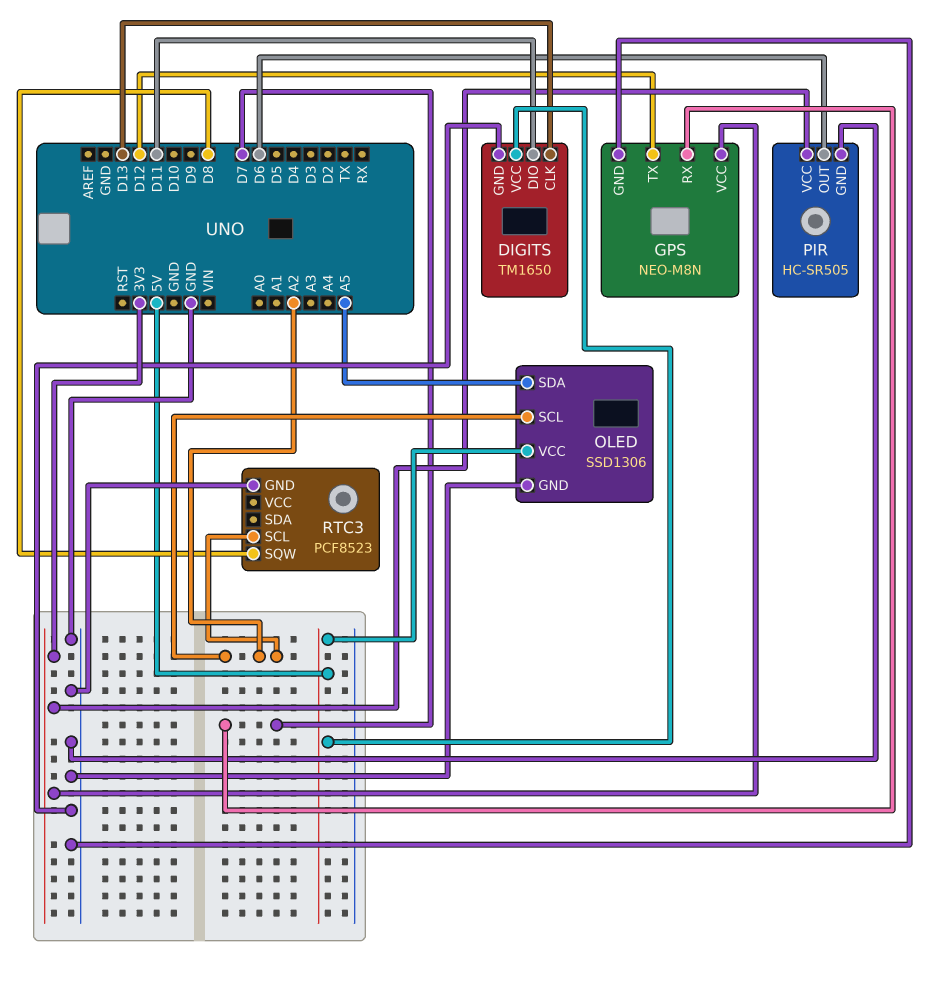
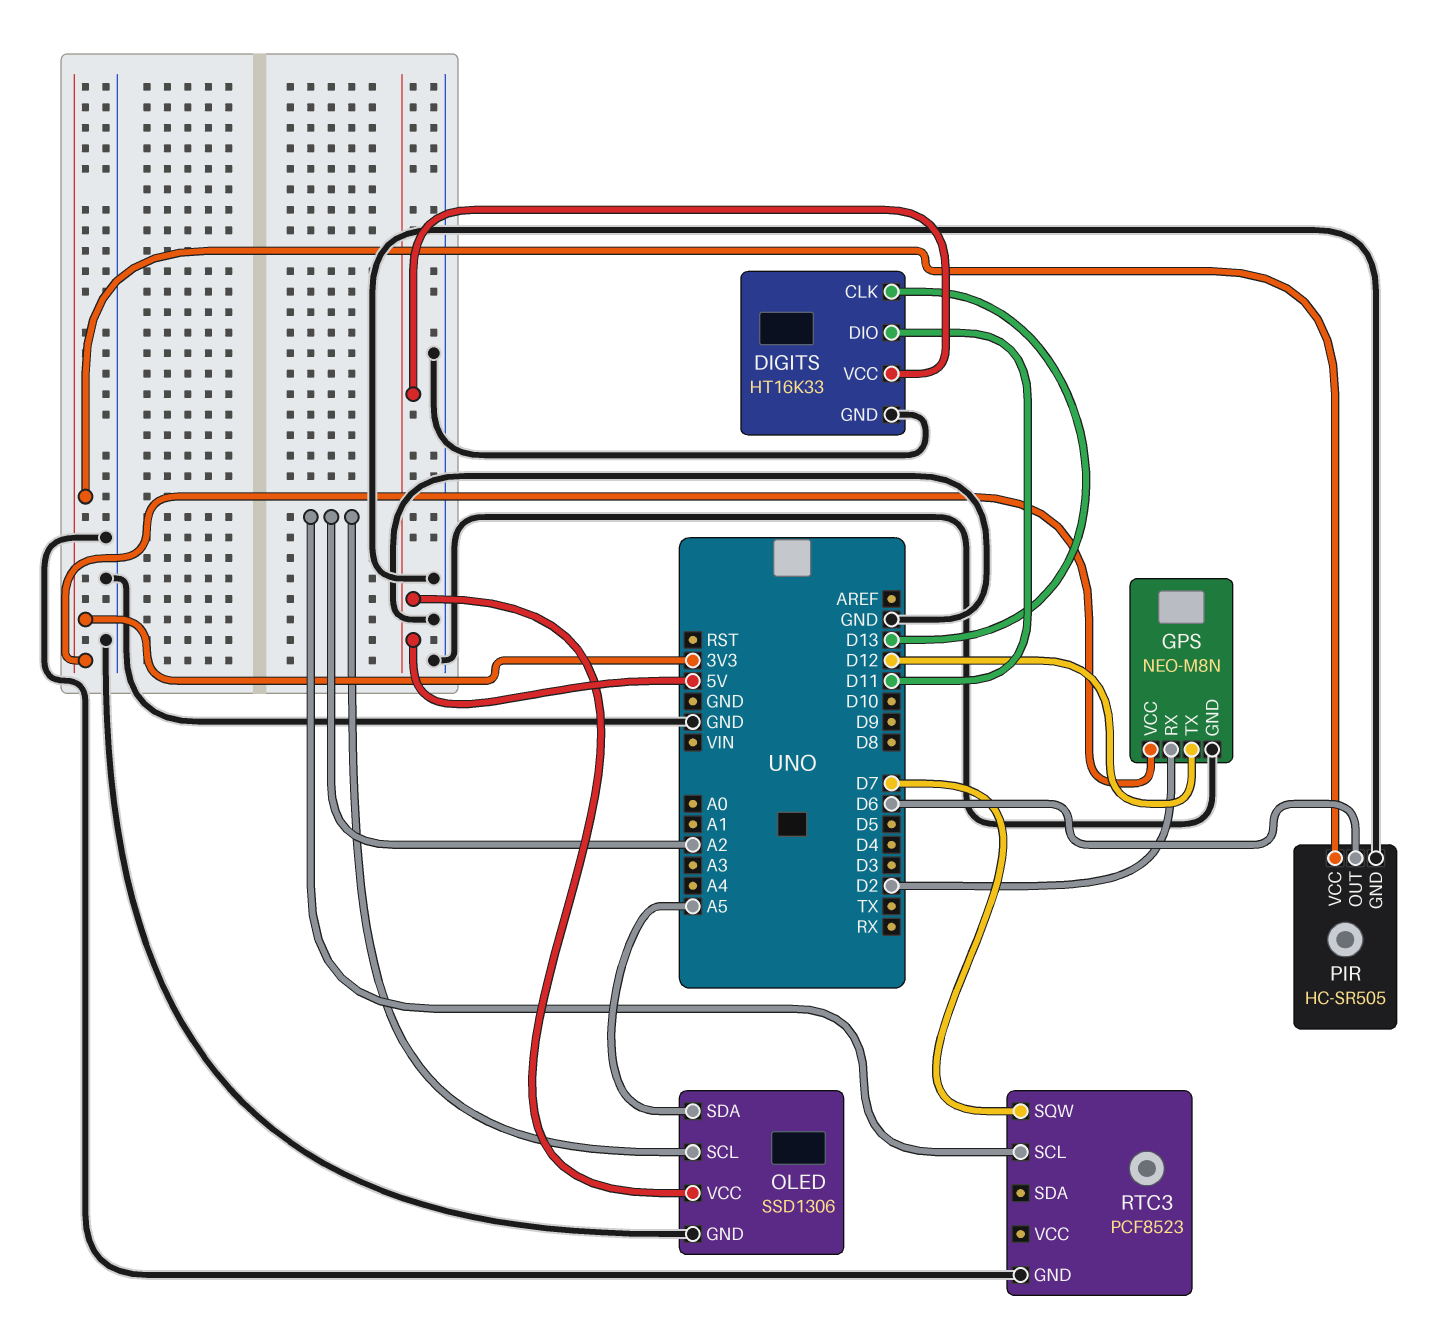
DIGITS: TM1650 -> HT16K33
GPS pin RX: D7 -> D2
RTC3 pin SQW: D8 -> D7

